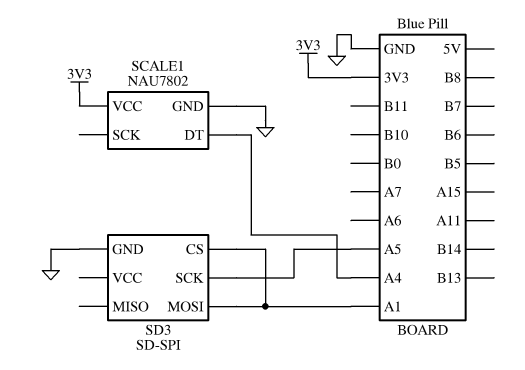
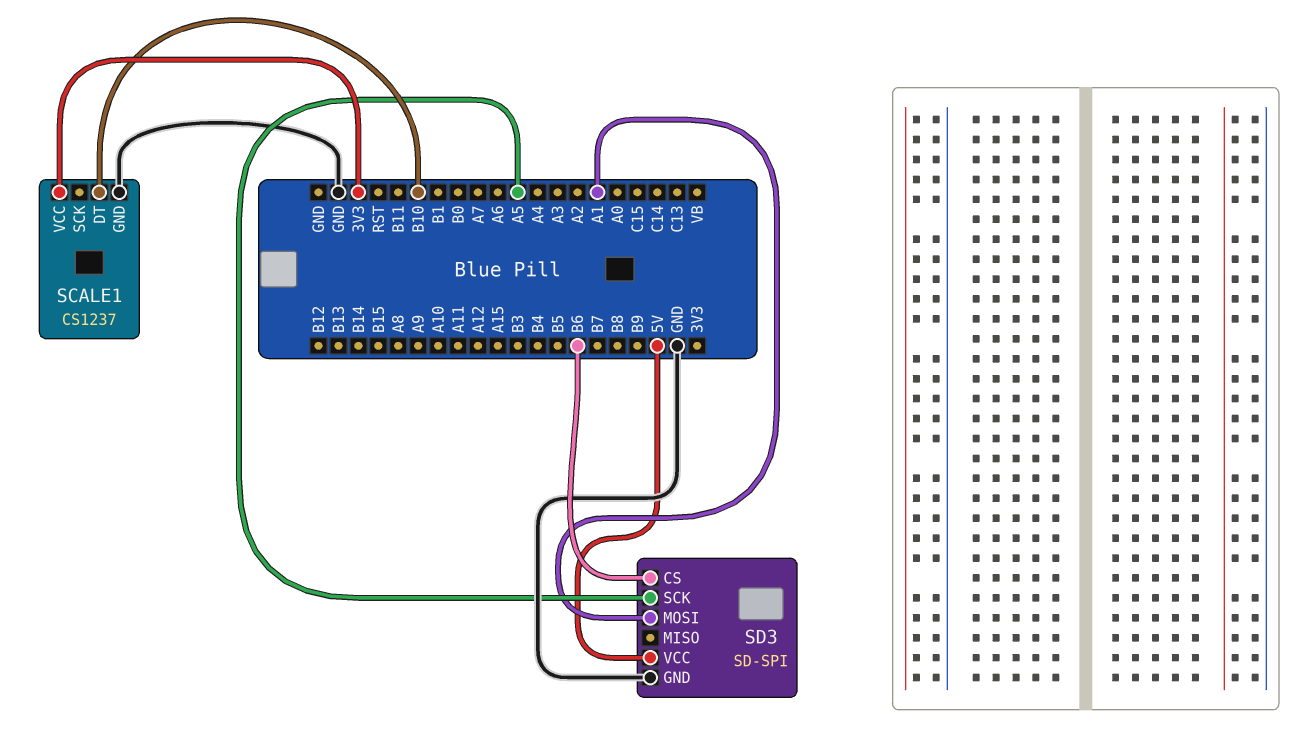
SCALE1: NAU7802 -> CS1237
SCALE1 pin DT: A4 -> B10
SD3 pin CS: A1 -> B6
SD3 pin VCC: none -> 5V

